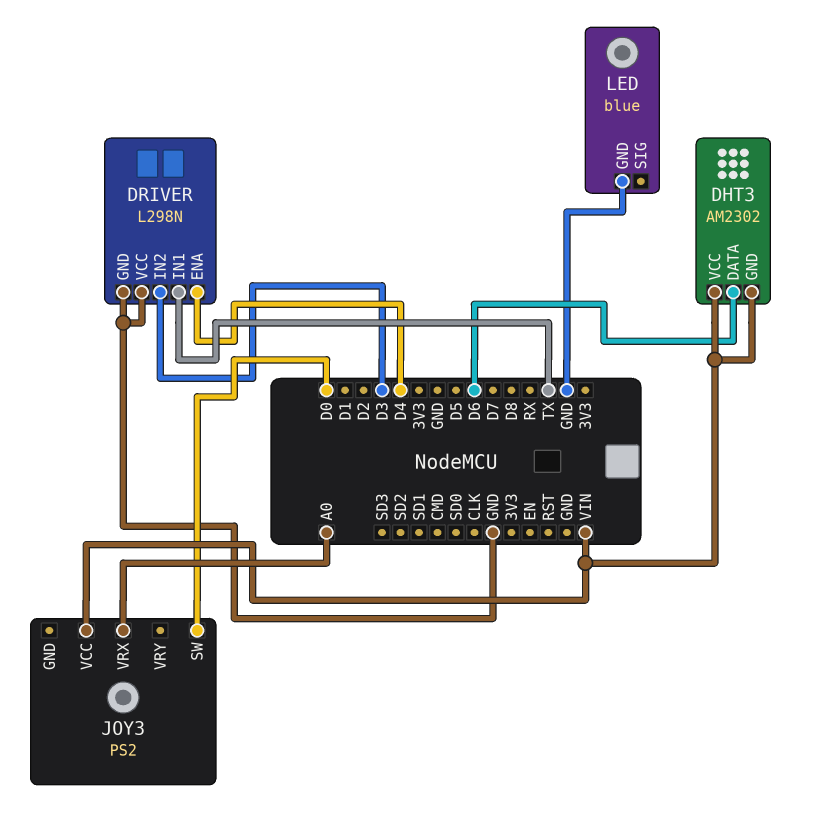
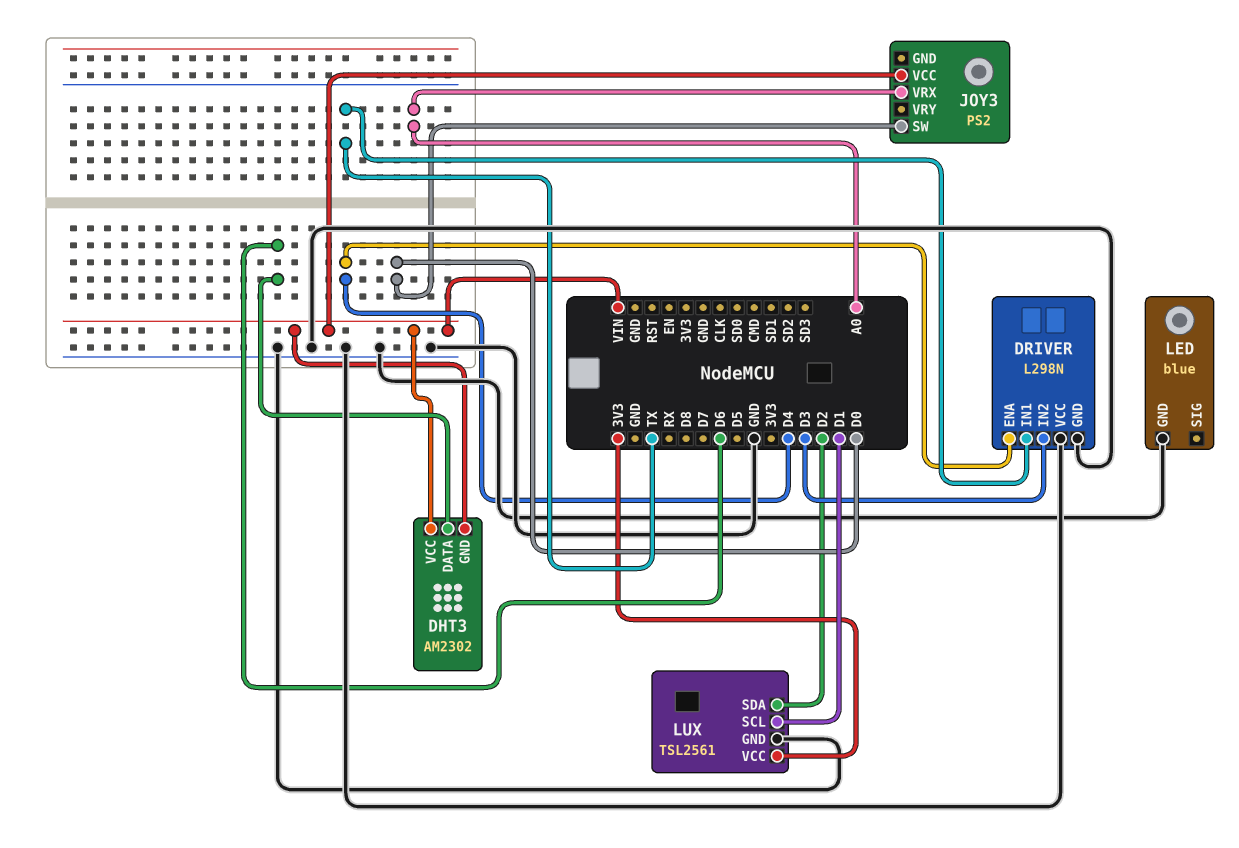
LUX: none -> TSL2561
LUX pin GND: none -> GND
LUX pin SCL: none -> D1
LUX pin SDA: none -> D2
LUX pin VCC: none -> 3V3

